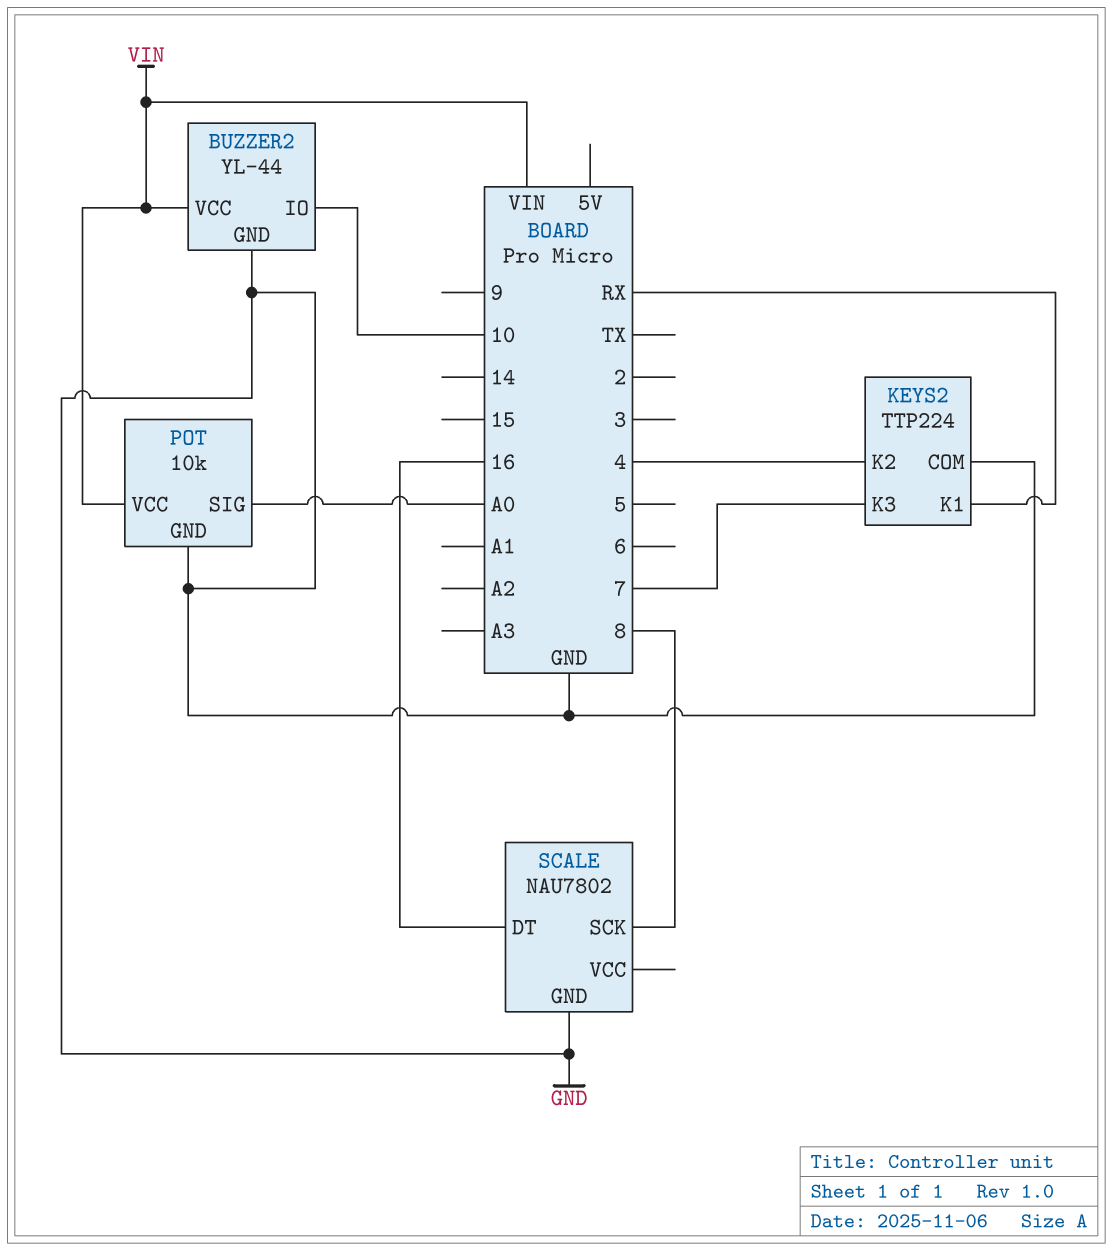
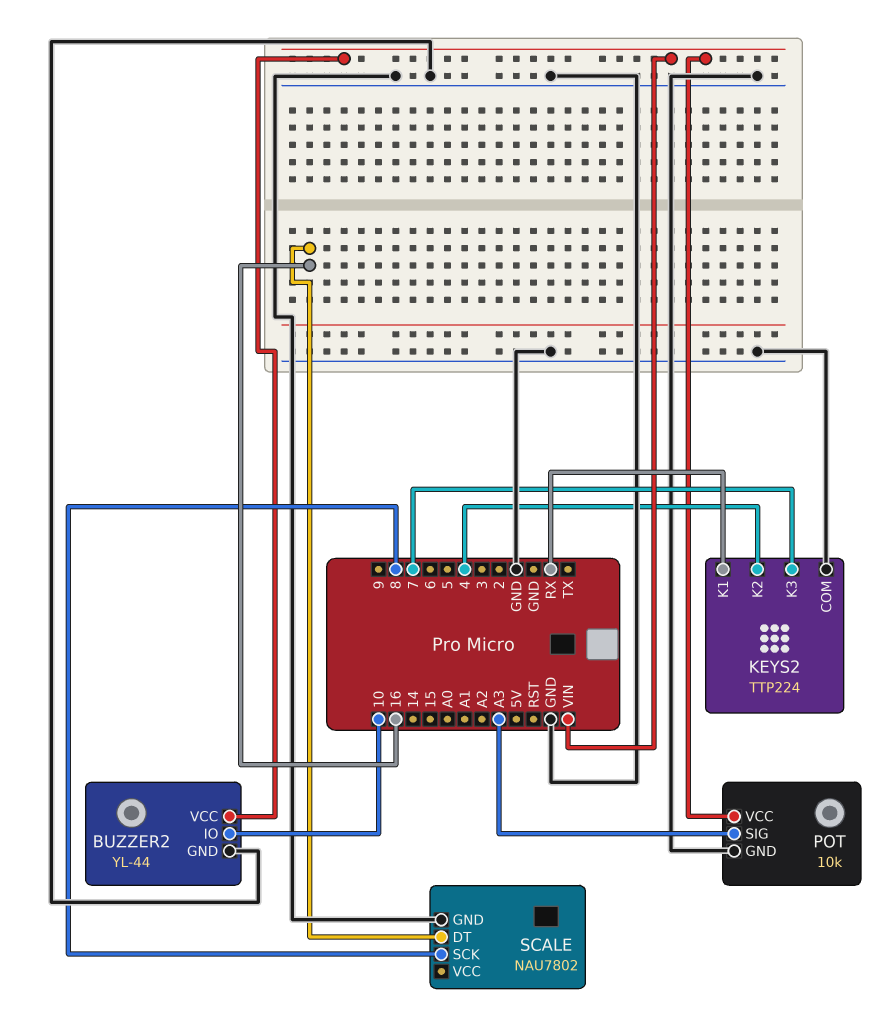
POT pin SIG: A0 -> A3

